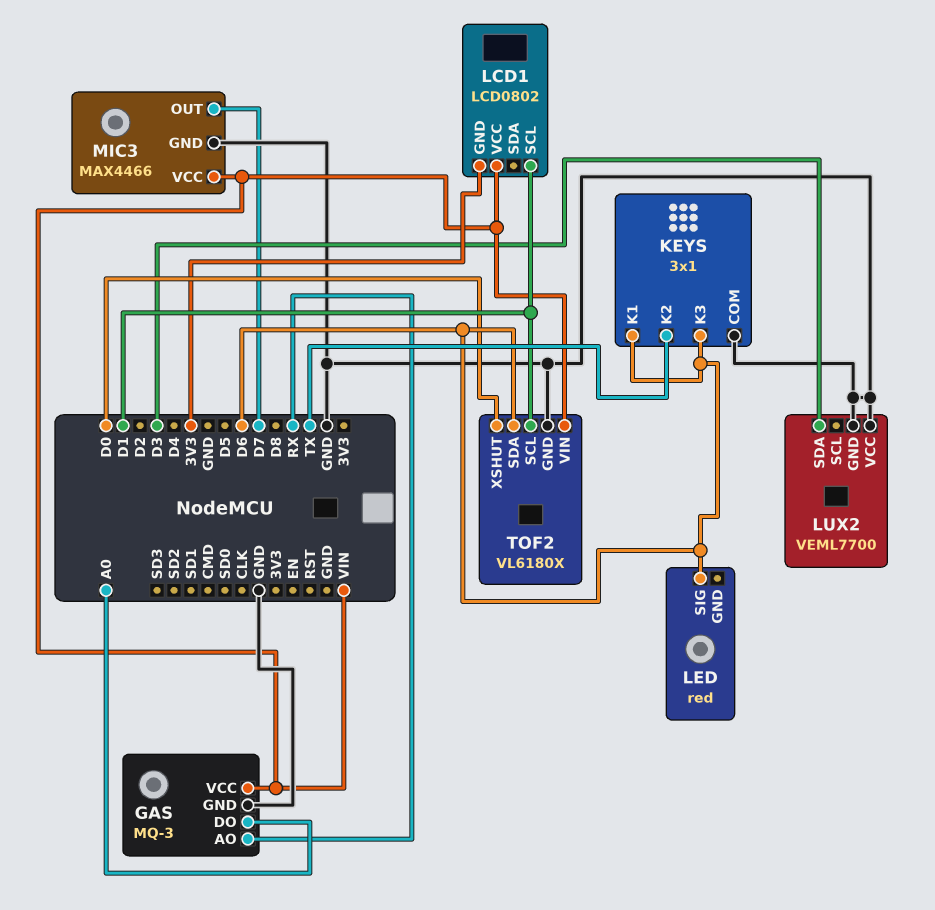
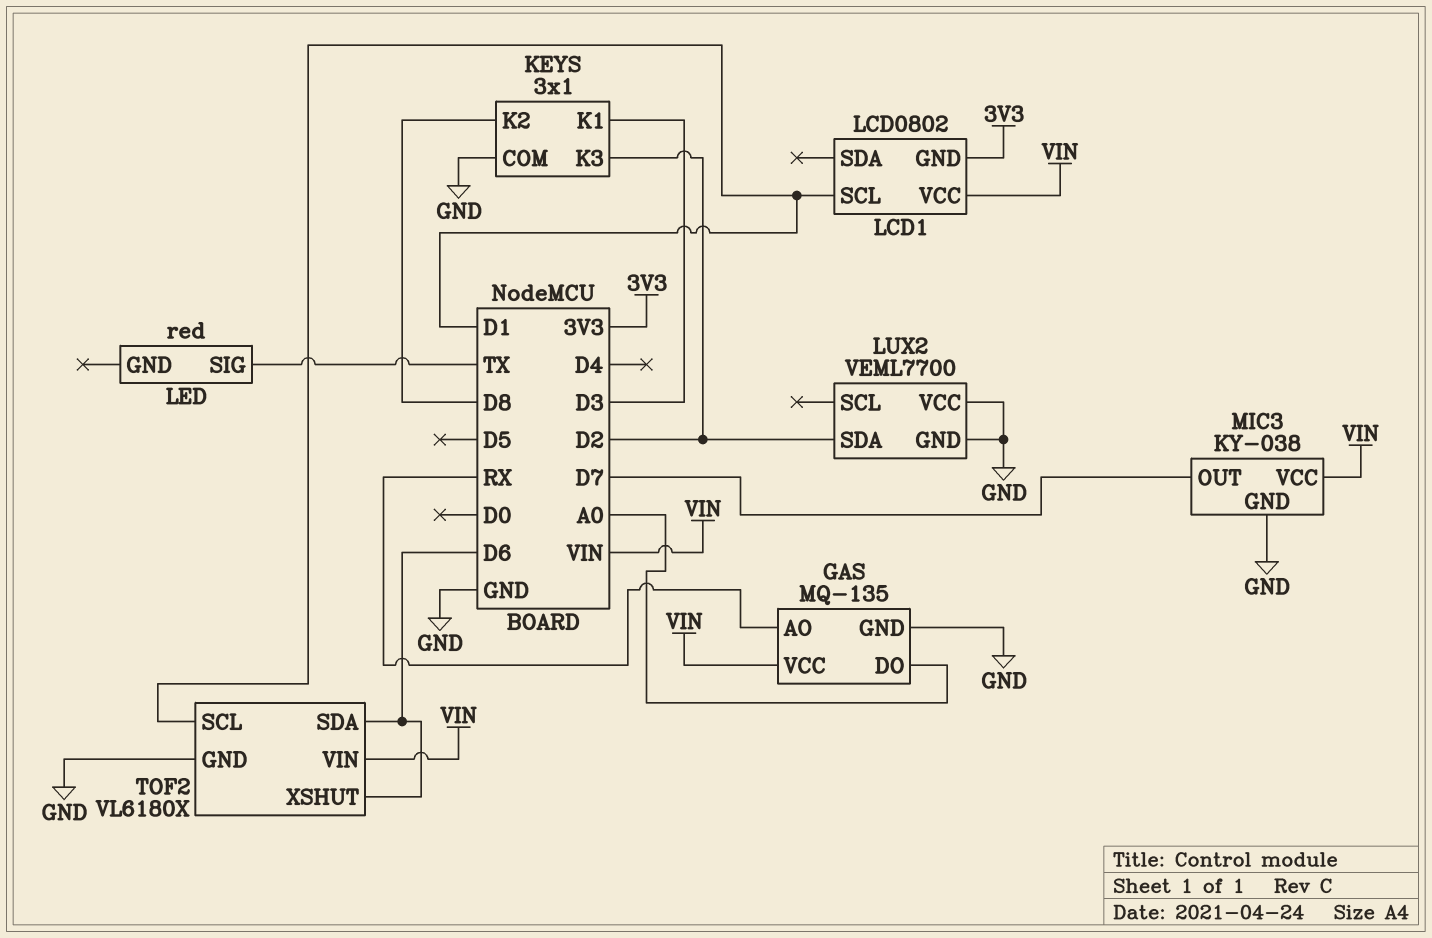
GAS: MQ-3 -> MQ-135
KEYS pin K1: D6 -> D3
KEYS pin K2: TX -> D8
KEYS pin K3: D6 -> D2
LED pin SIG: D6 -> TX
LUX2 pin SDA: D3 -> D2
MIC3: MAX4466 -> KY-038
TOF2 pin XSHUT: D0 -> D6

